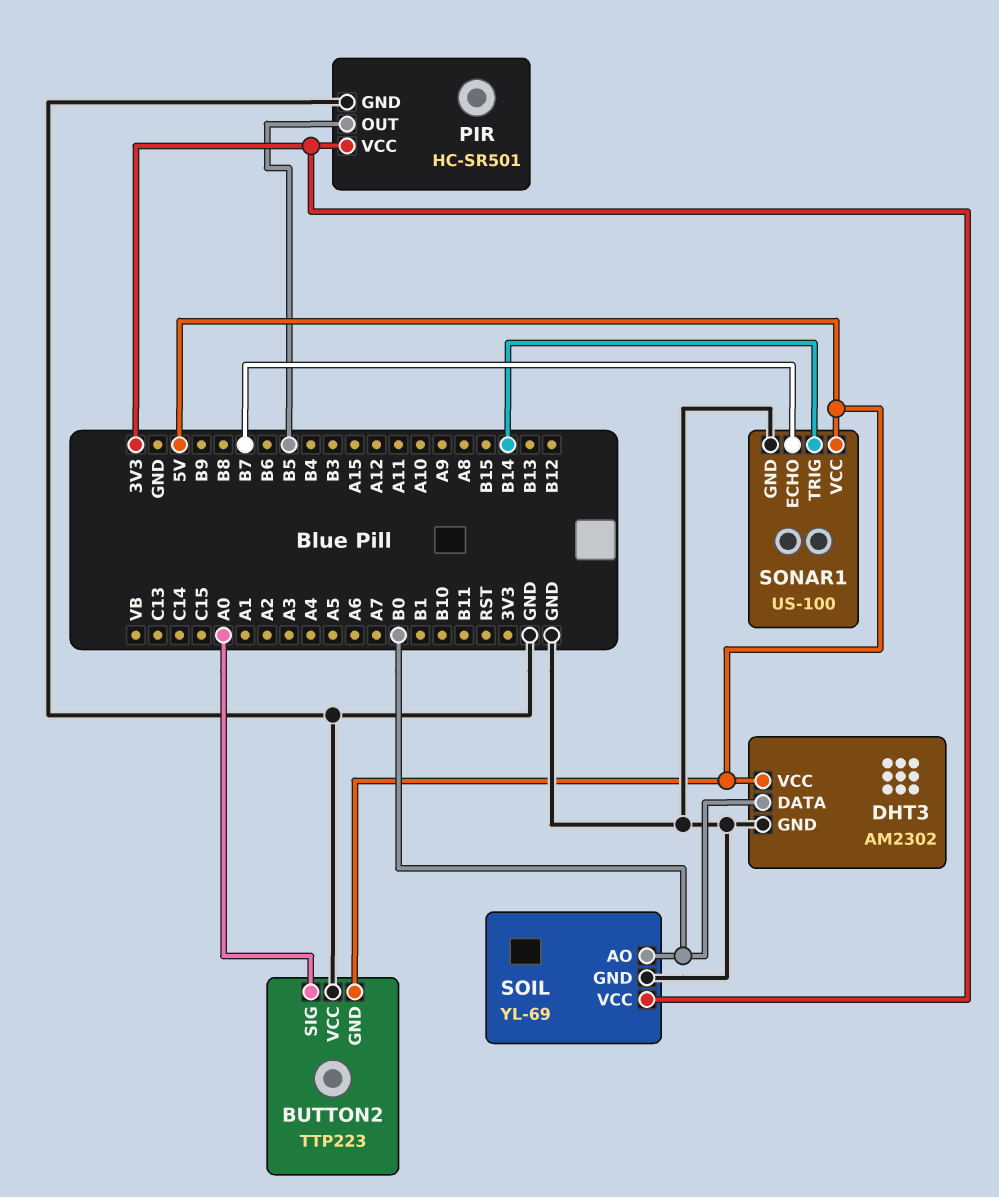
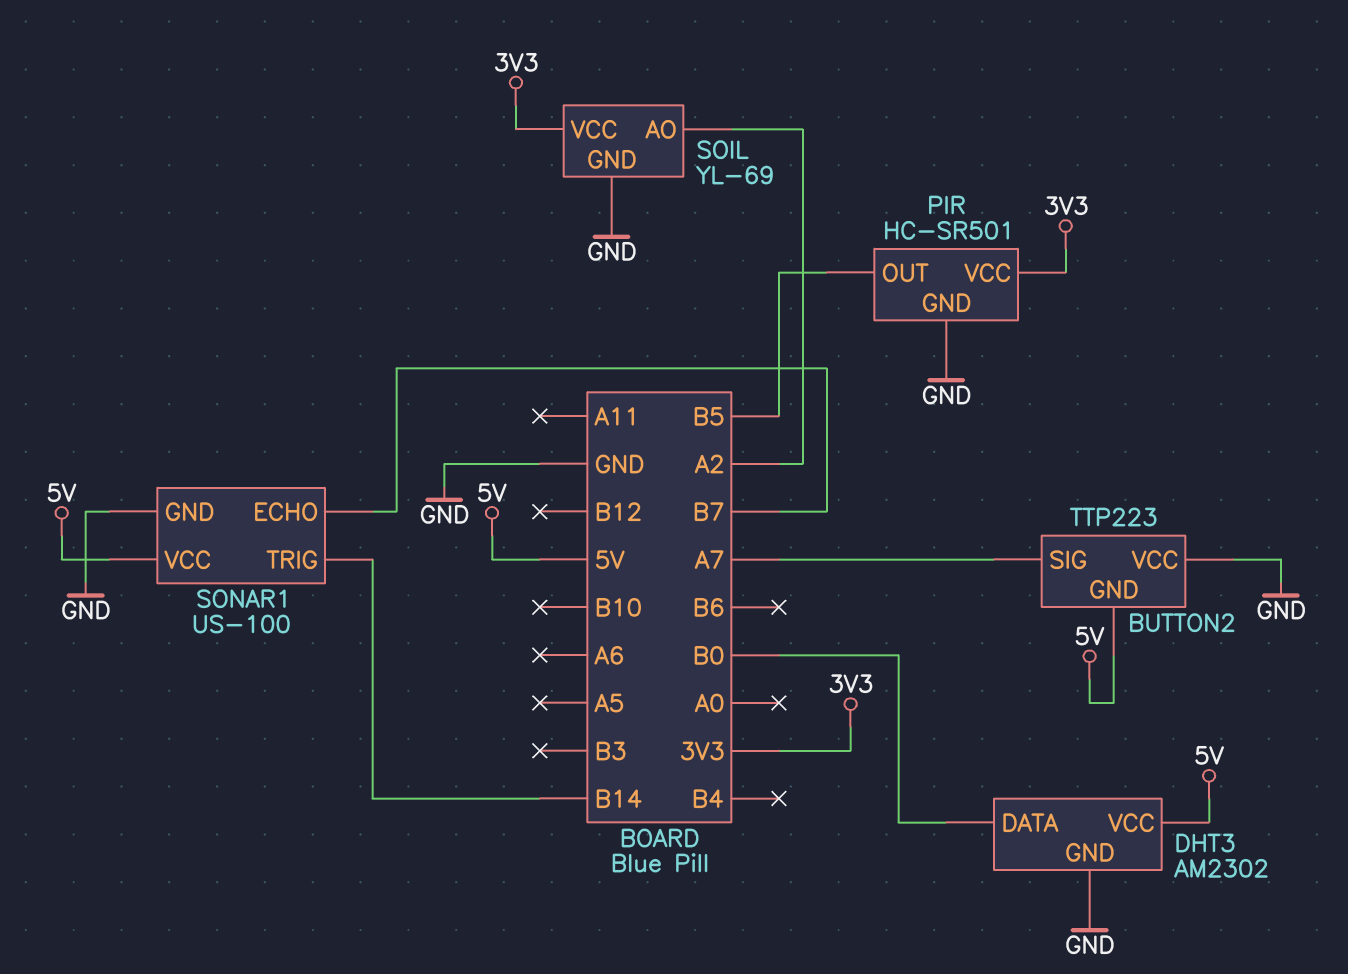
BUTTON2 pin SIG: A0 -> A7
SOIL pin AO: B0 -> A2

